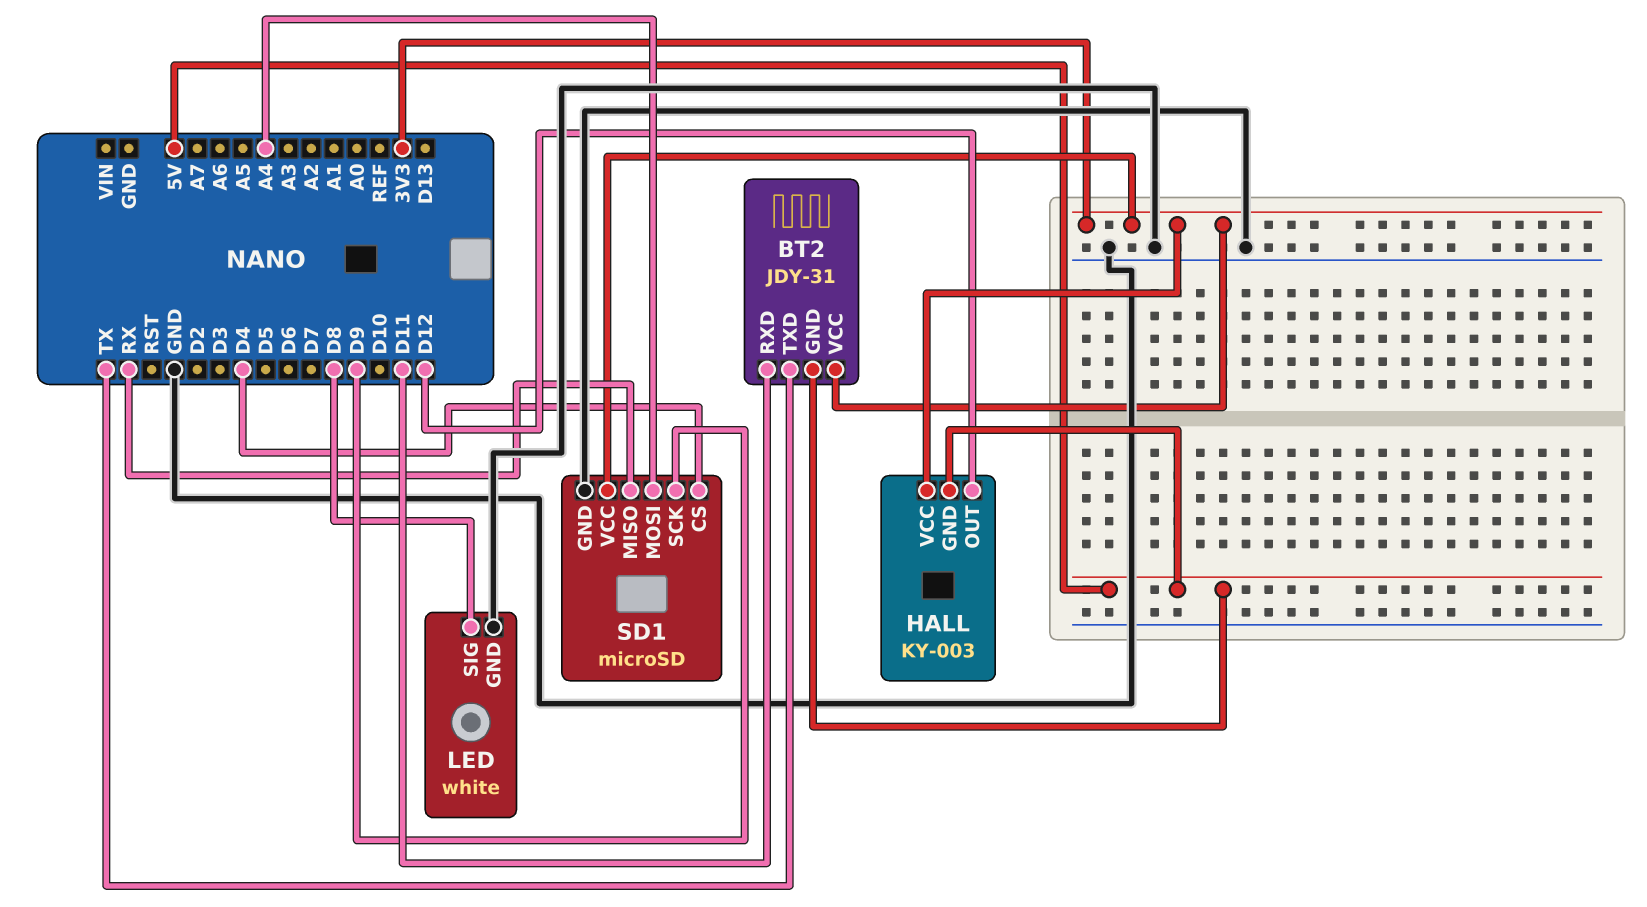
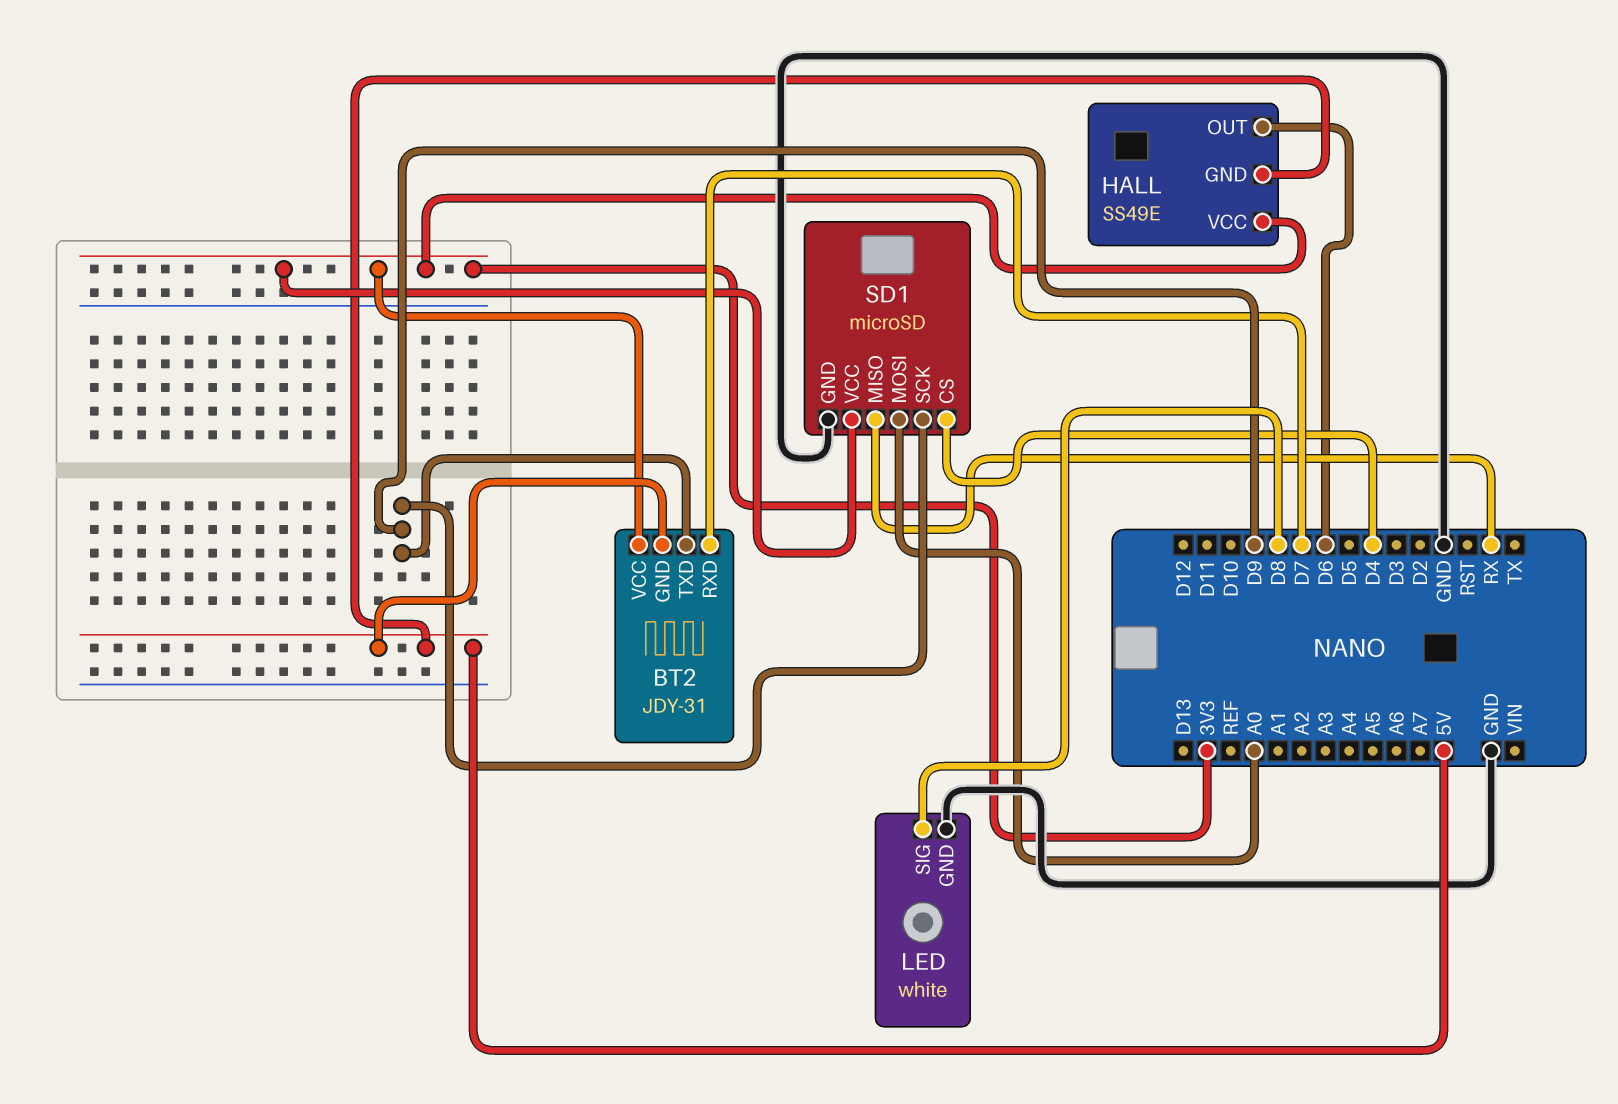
BT2 pin RXD: D11 -> D7
BT2 pin TXD: TX -> D9
HALL: KY-003 -> SS49E
HALL pin OUT: D12 -> D6
SD1 pin MOSI: A4 -> A0

